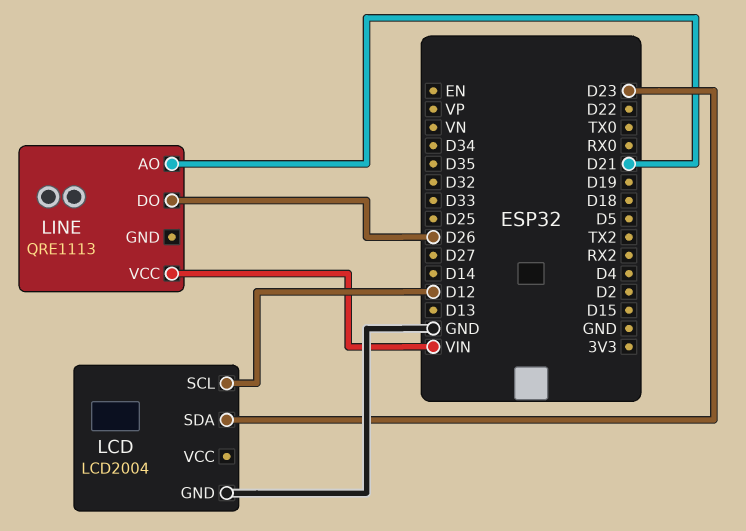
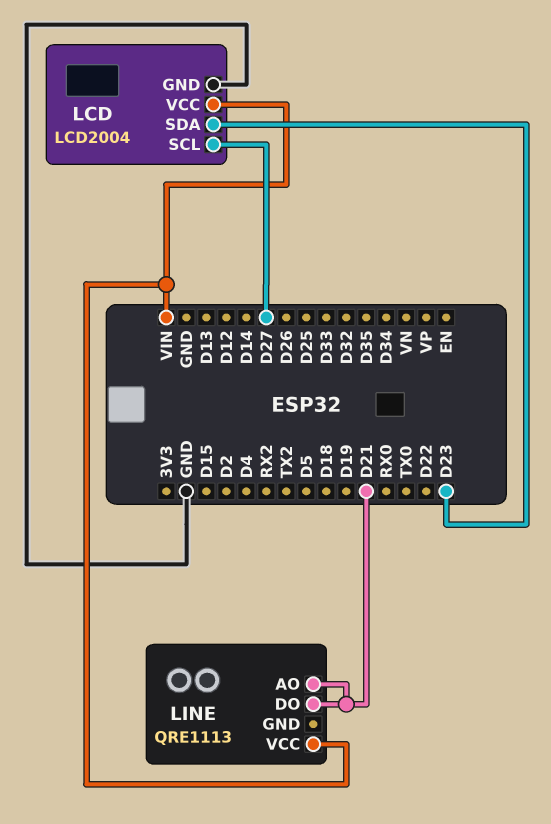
LCD pin SCL: D12 -> D27
LCD pin VCC: none -> VIN
LINE pin DO: D26 -> D21

